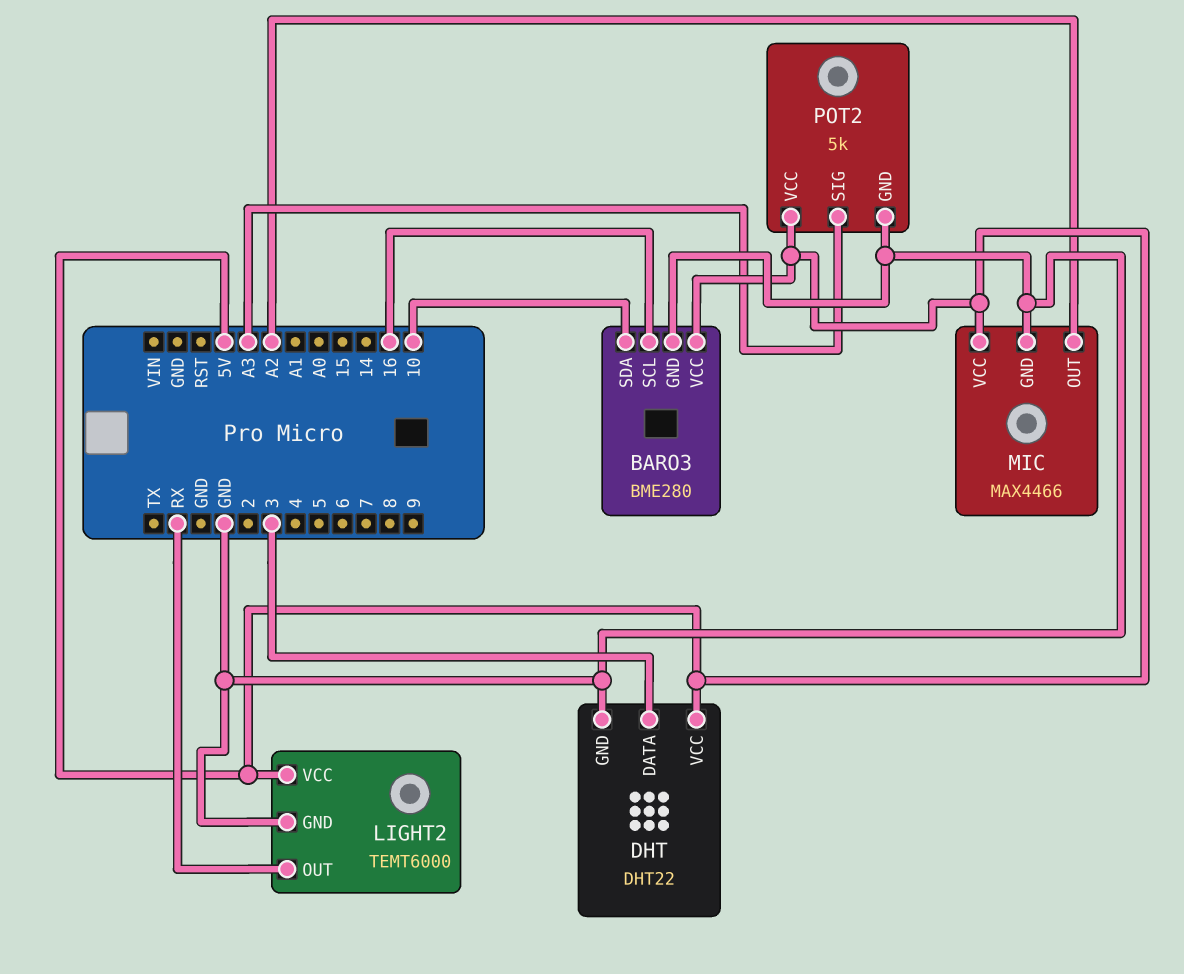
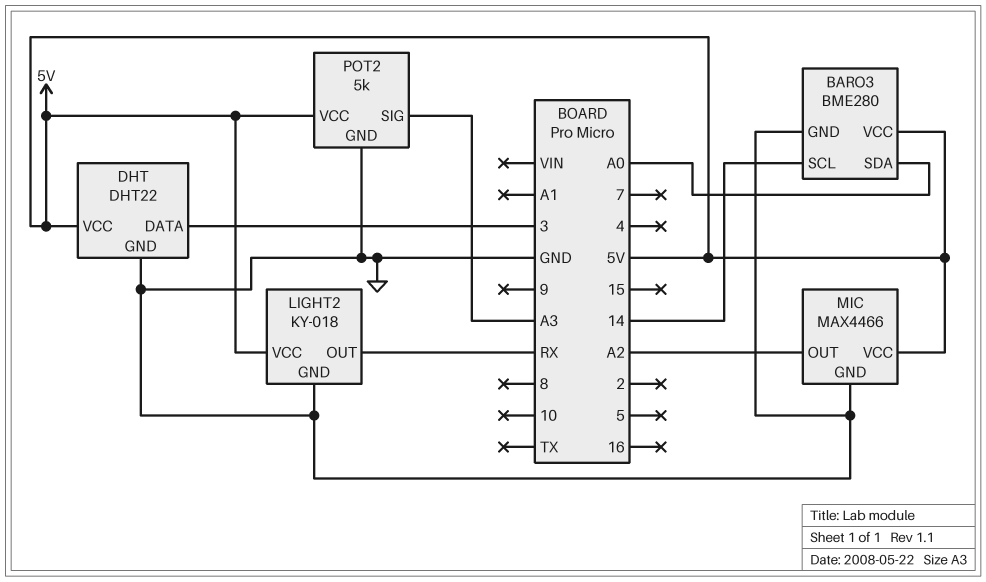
BARO3 pin SCL: 16 -> 14
BARO3 pin SDA: 10 -> A0
LIGHT2: TEMT6000 -> KY-018

